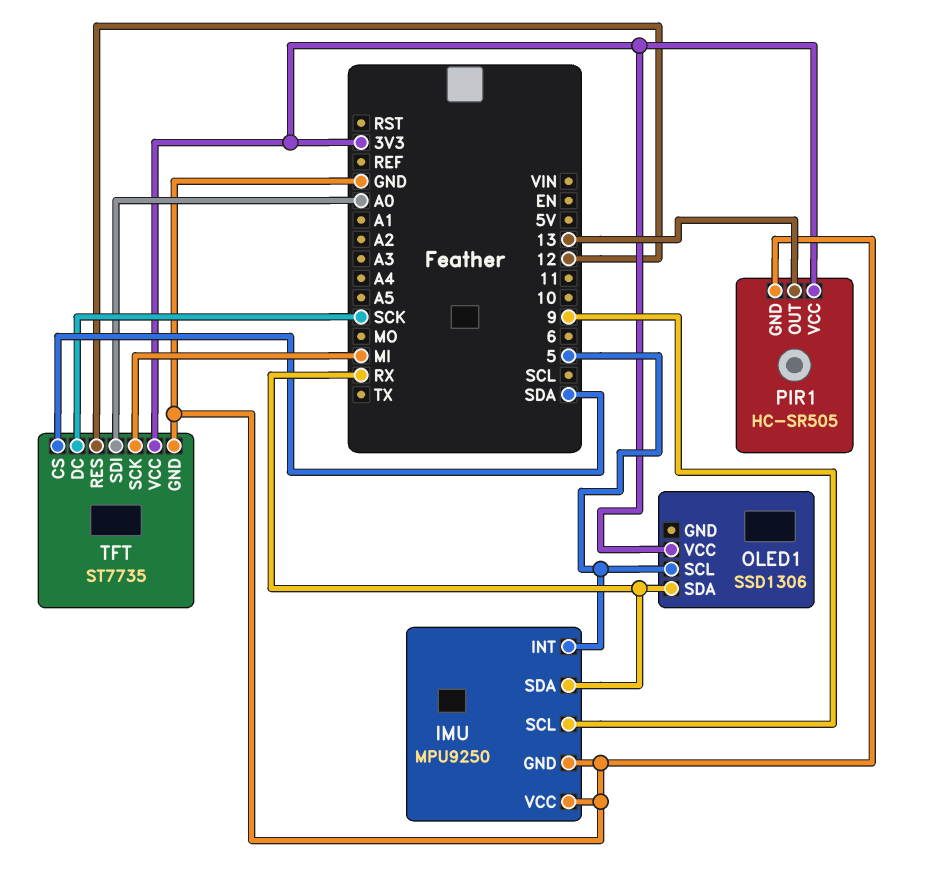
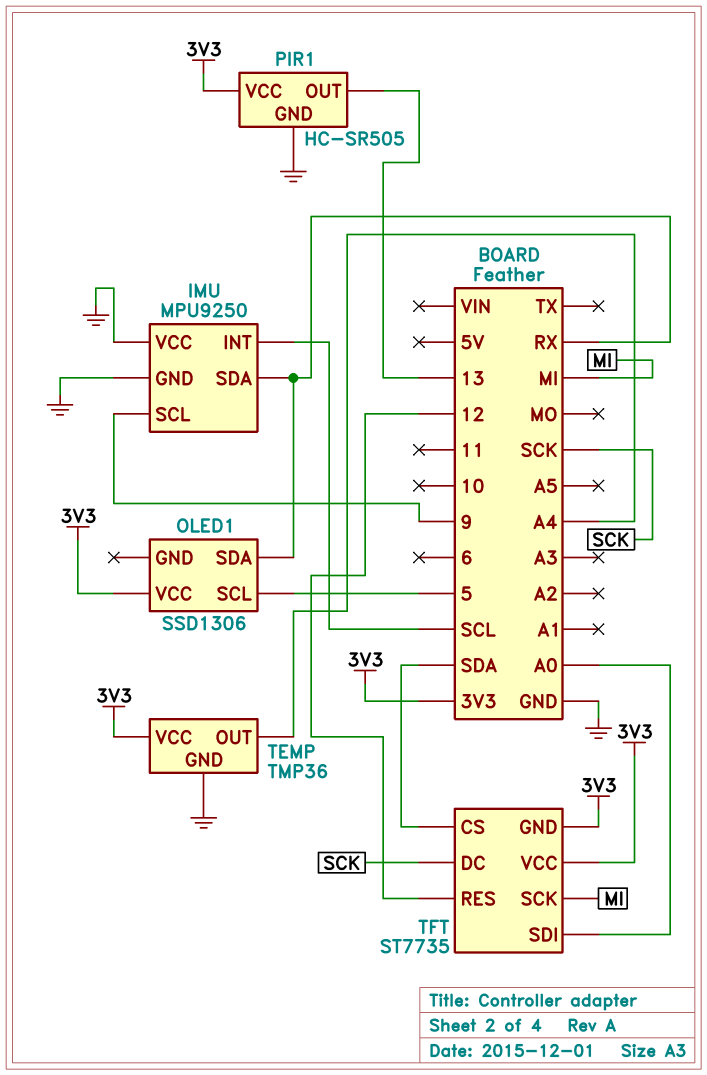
IMU pin INT: 5 -> SCL
TEMP: none -> TMP36
TEMP pin GND: none -> GND
TEMP pin OUT: none -> A4
TEMP pin VCC: none -> 3V3
TFT pin GND: GND -> 3V3

